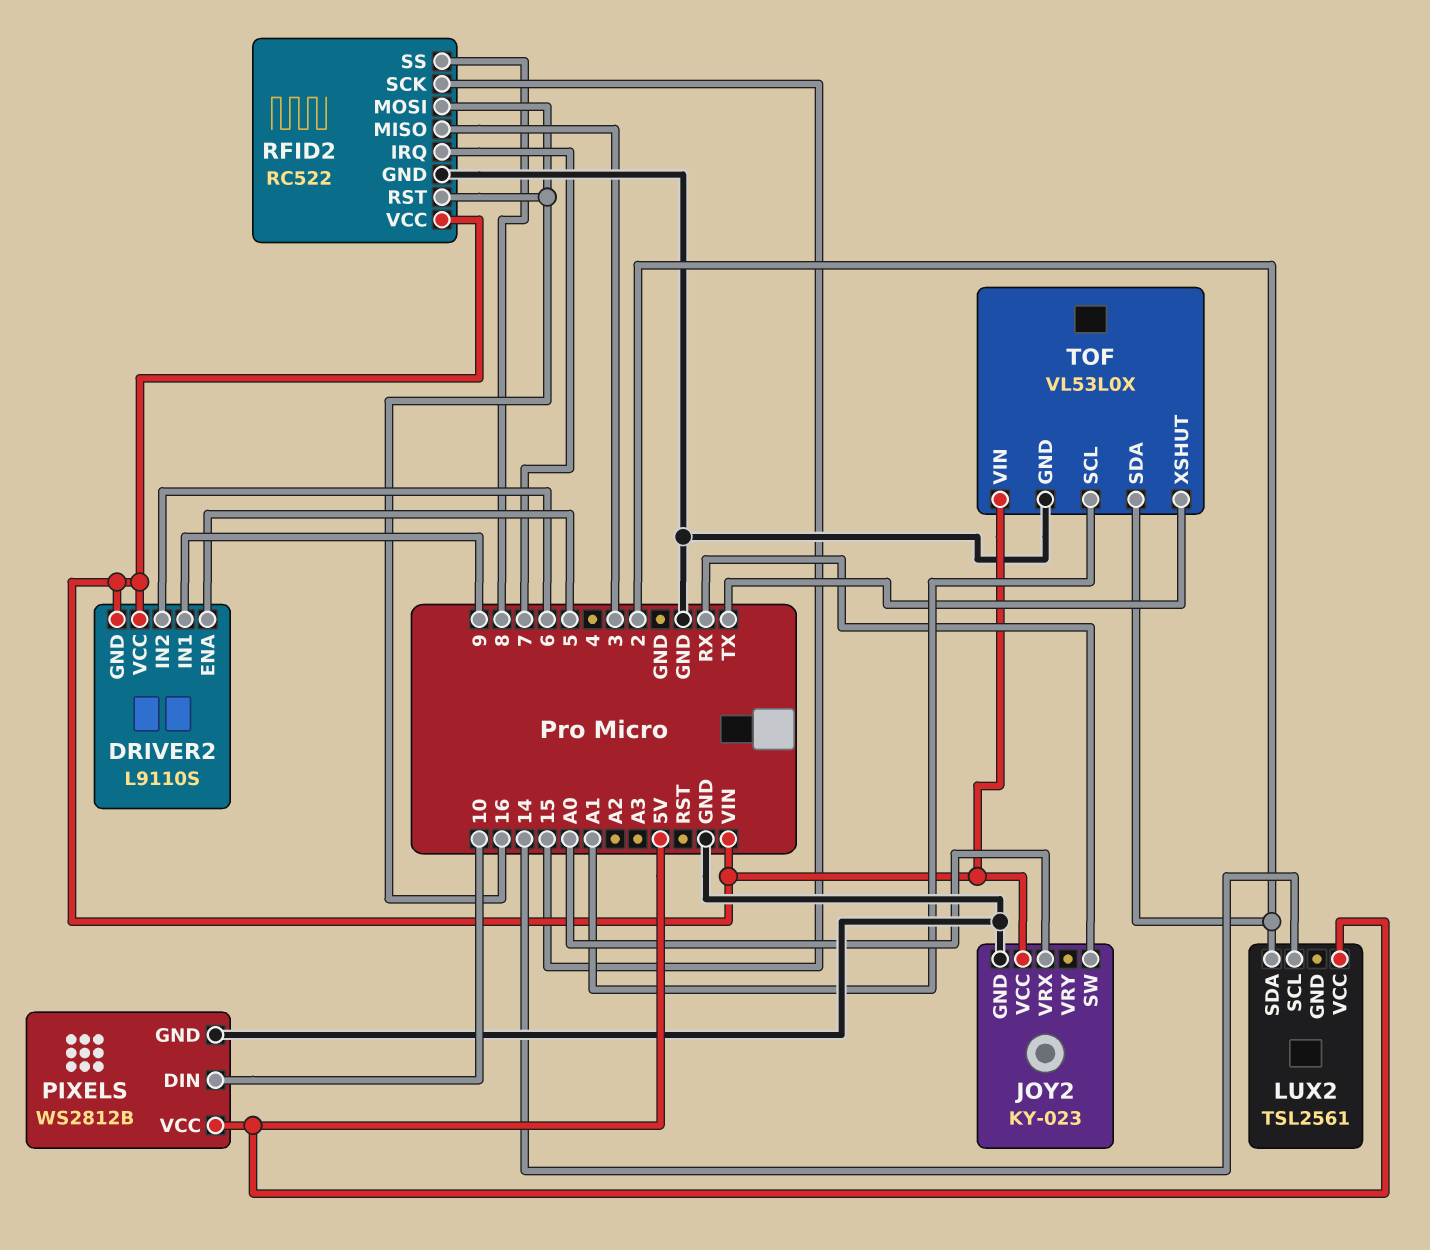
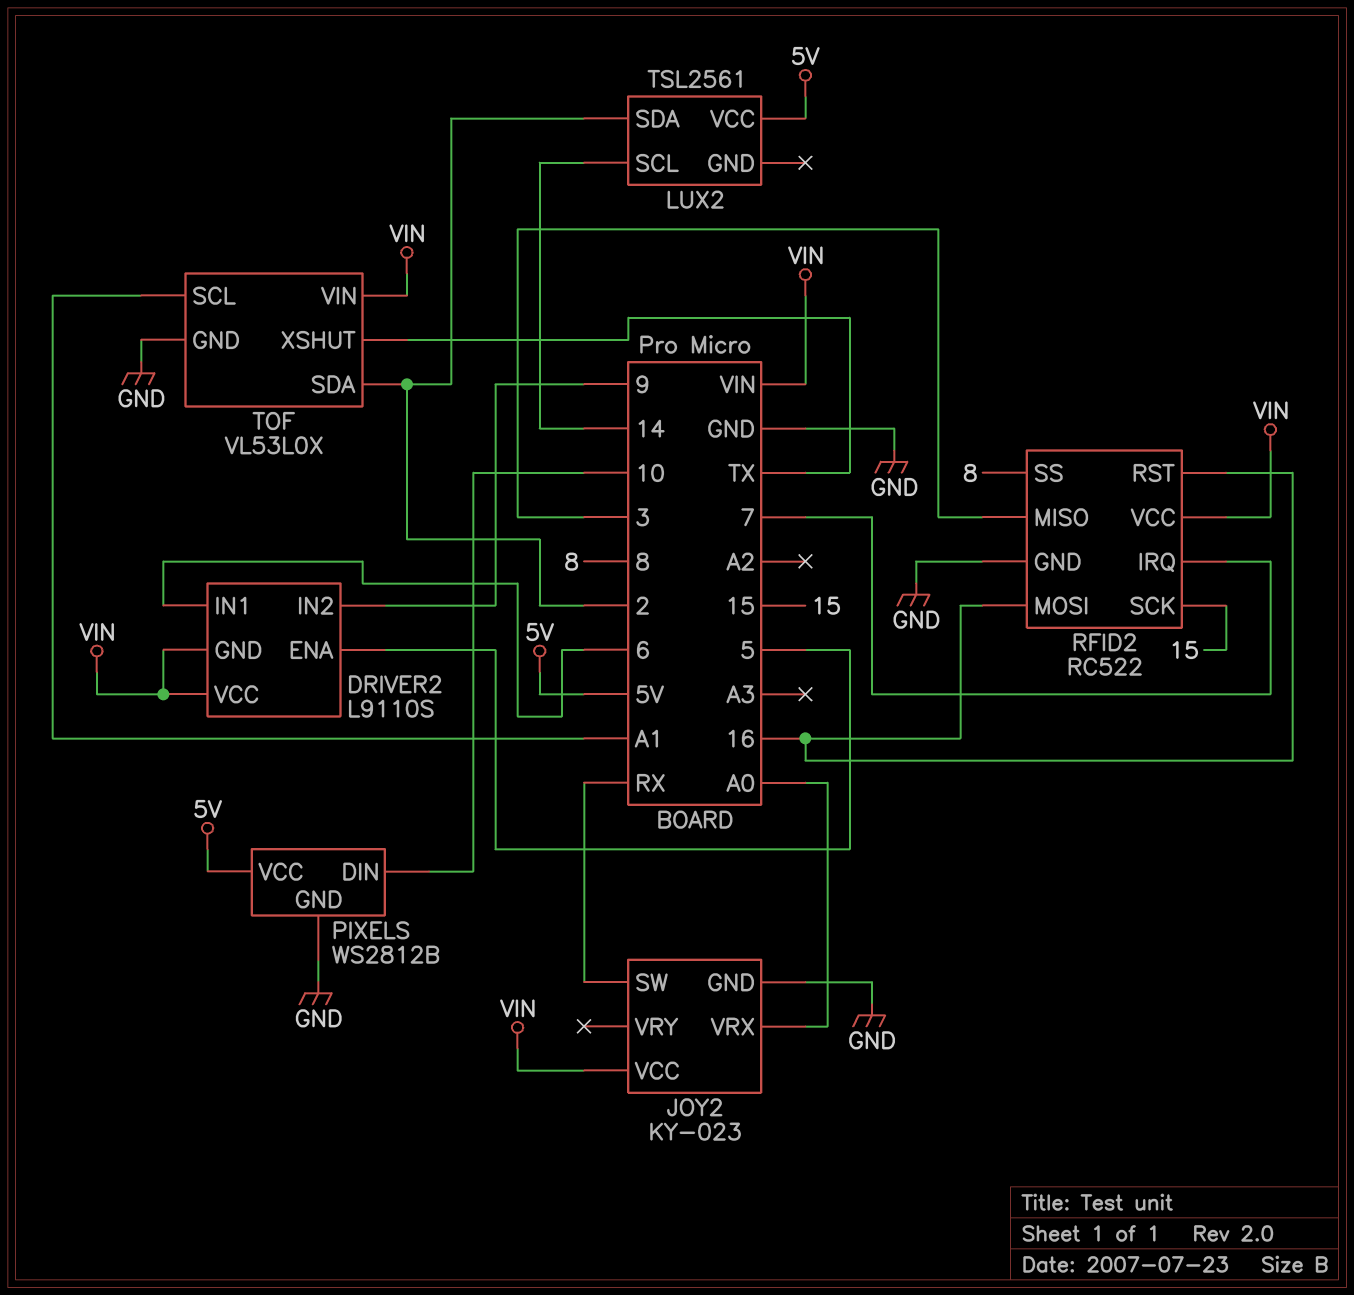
DRIVER2 pin IN1: 9 -> 6
DRIVER2 pin IN2: 6 -> 9

